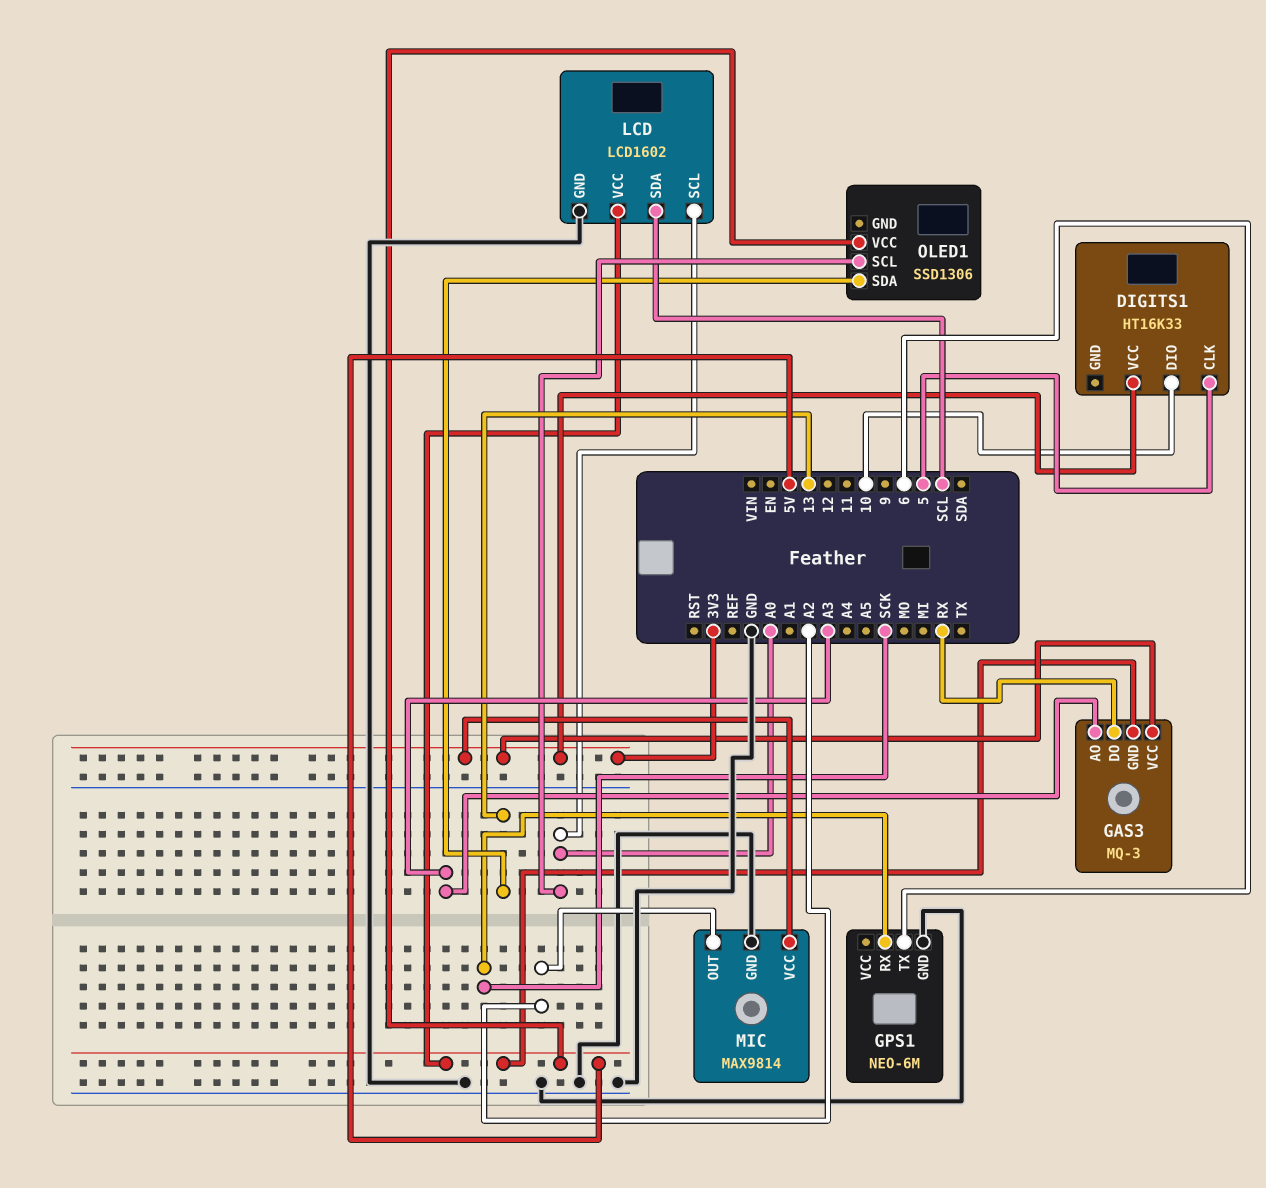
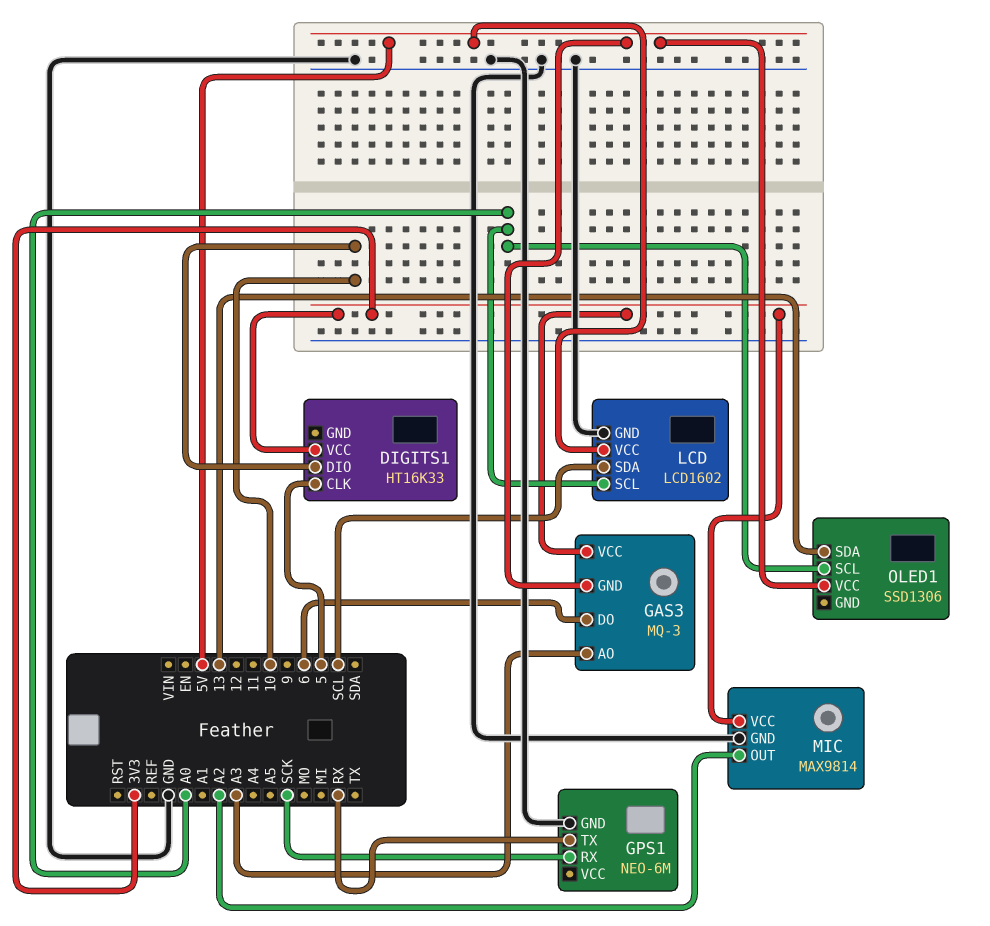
GAS3 pin DO: RX -> 6
GPS1 pin TX: 6 -> RX

